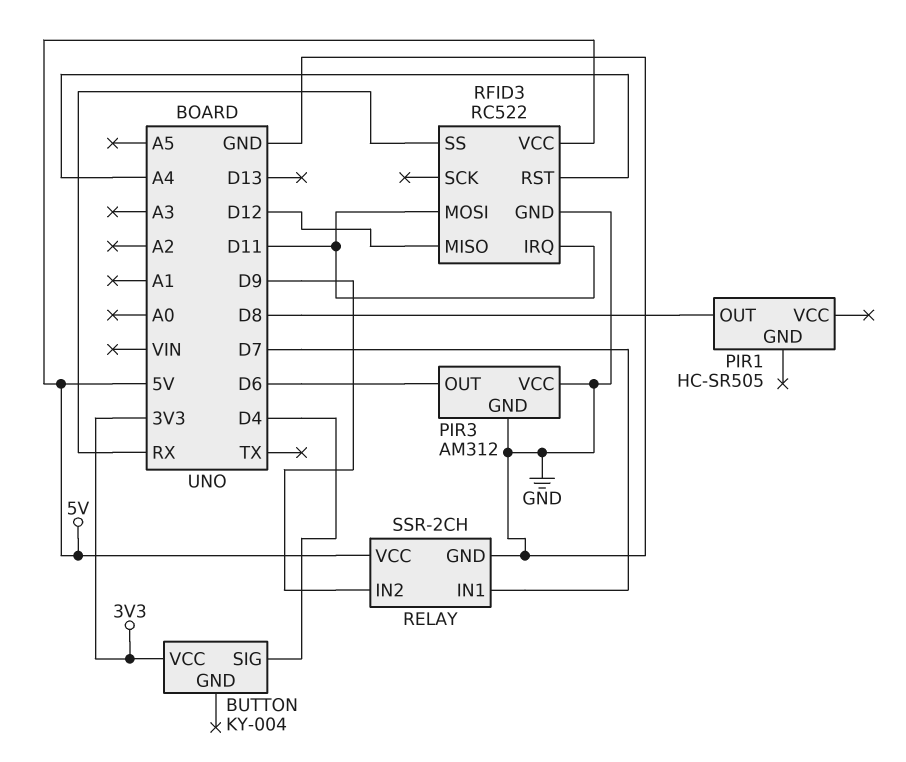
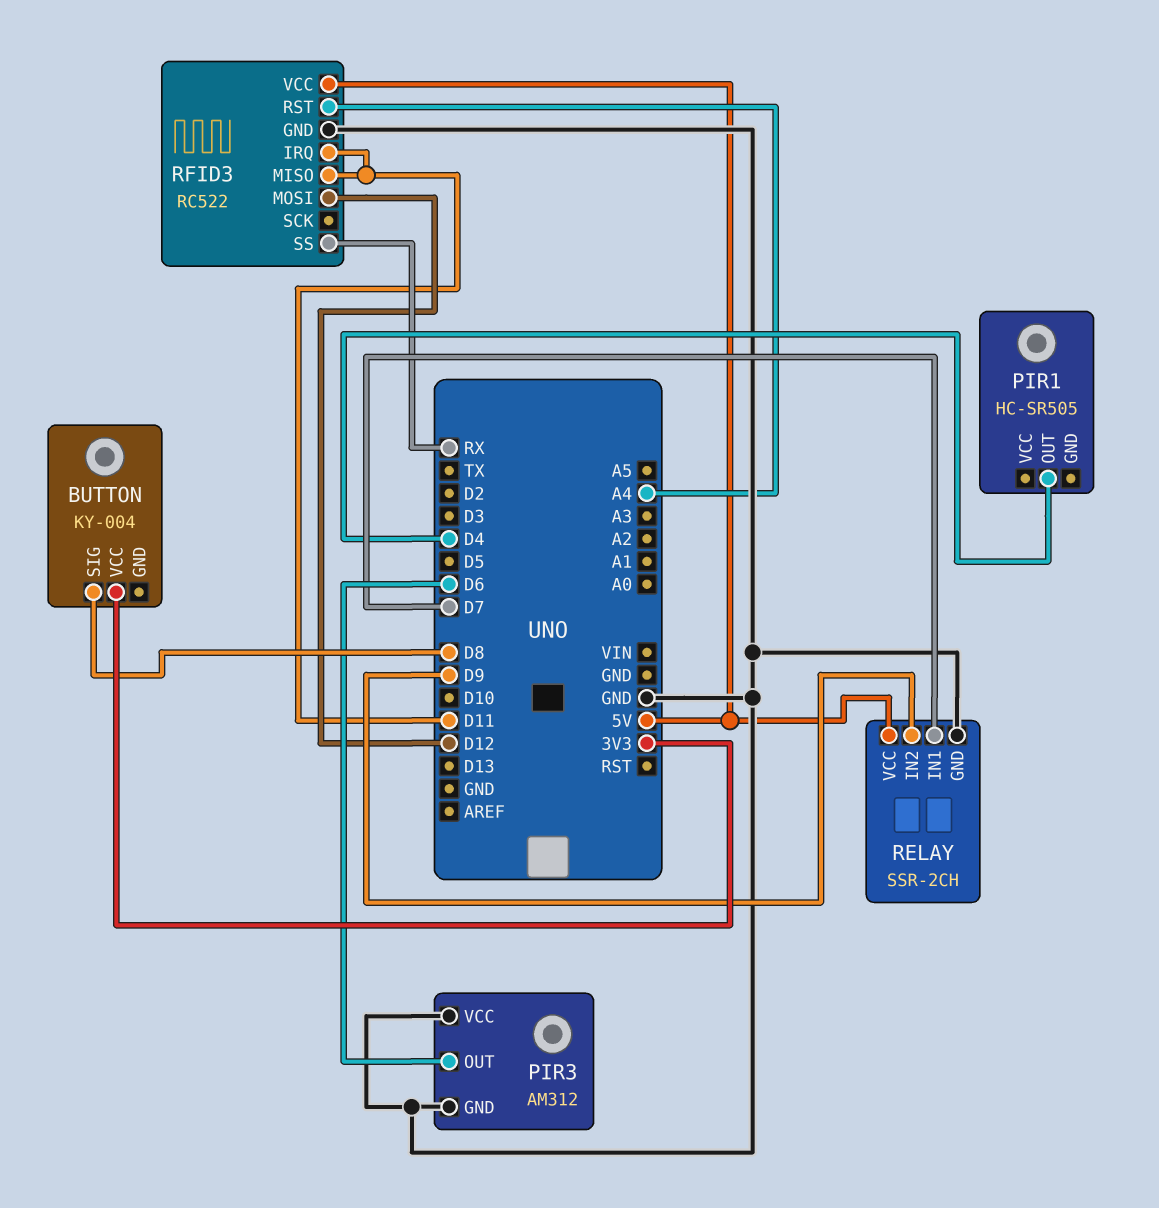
BUTTON pin SIG: D4 -> D8
PIR1 pin OUT: D8 -> D4
RFID3 pin MISO: D12 -> D11
RFID3 pin MOSI: D11 -> D12

